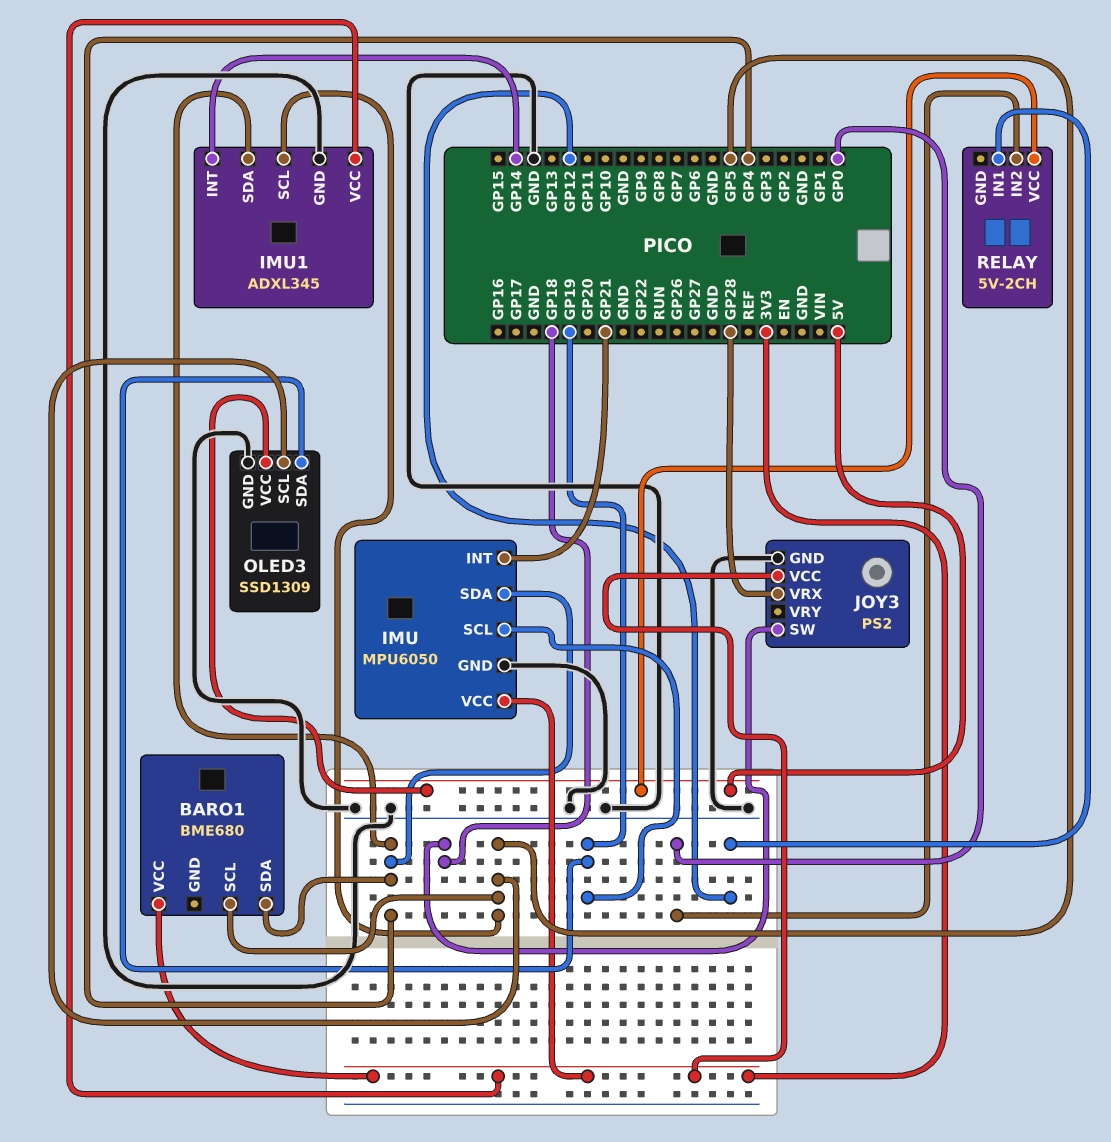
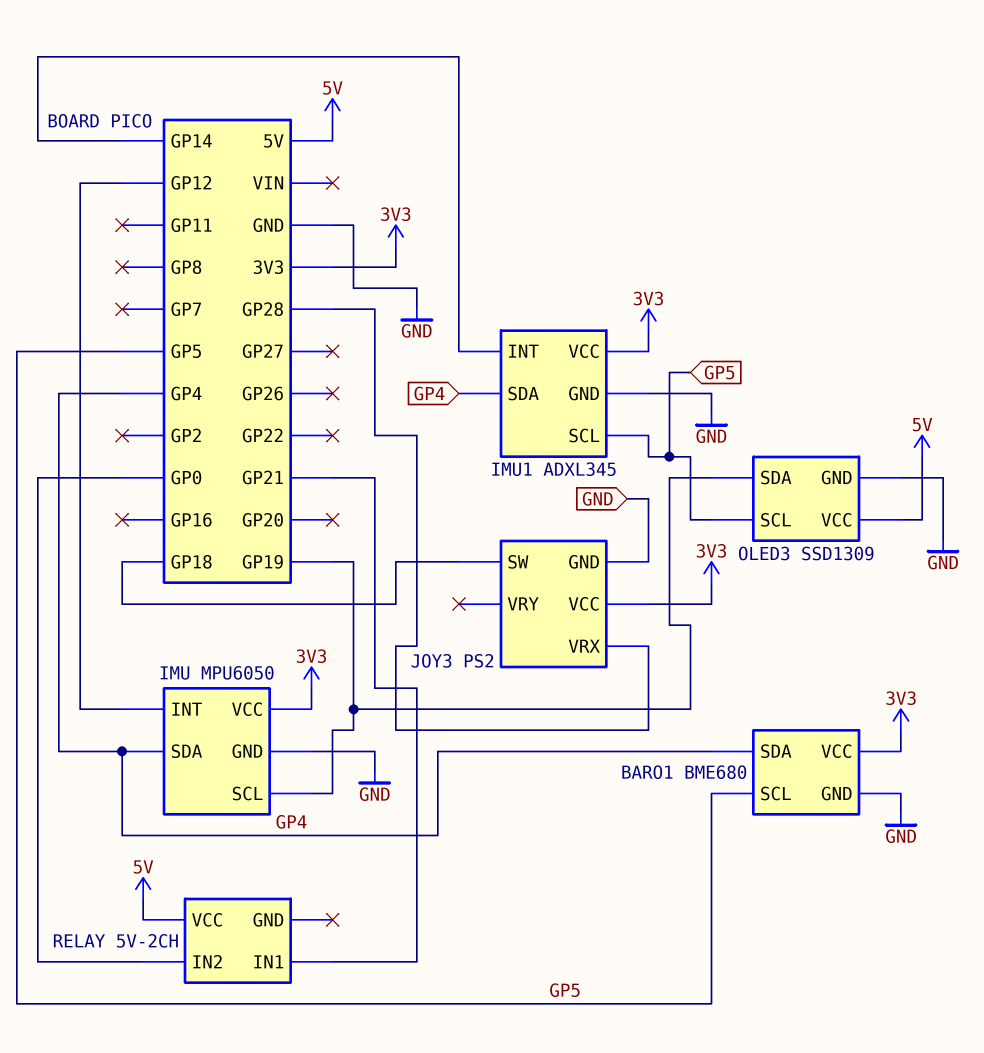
BARO1 pin GND: none -> GND
IMU pin INT: GP21 -> GP12
RELAY pin IN1: GP12 -> GP21

